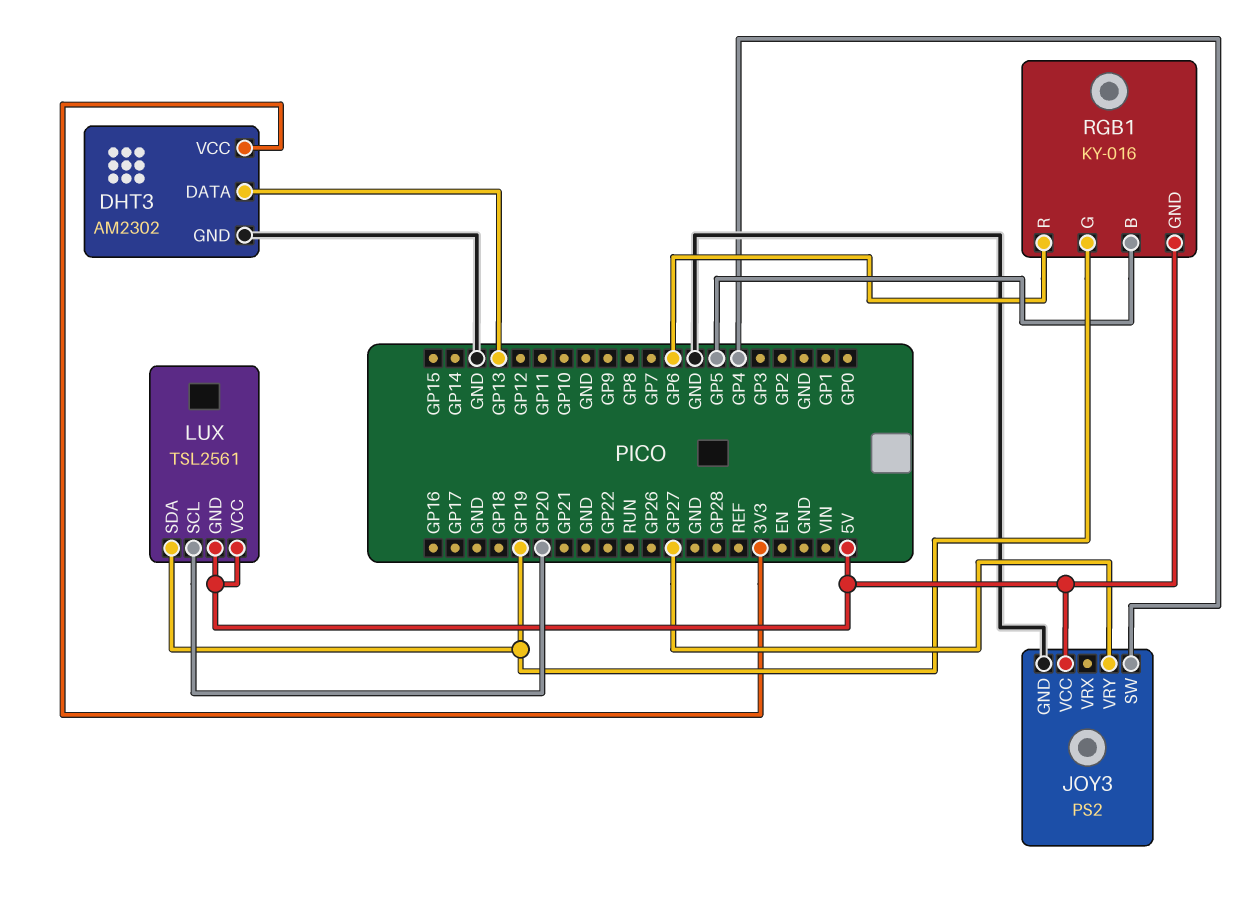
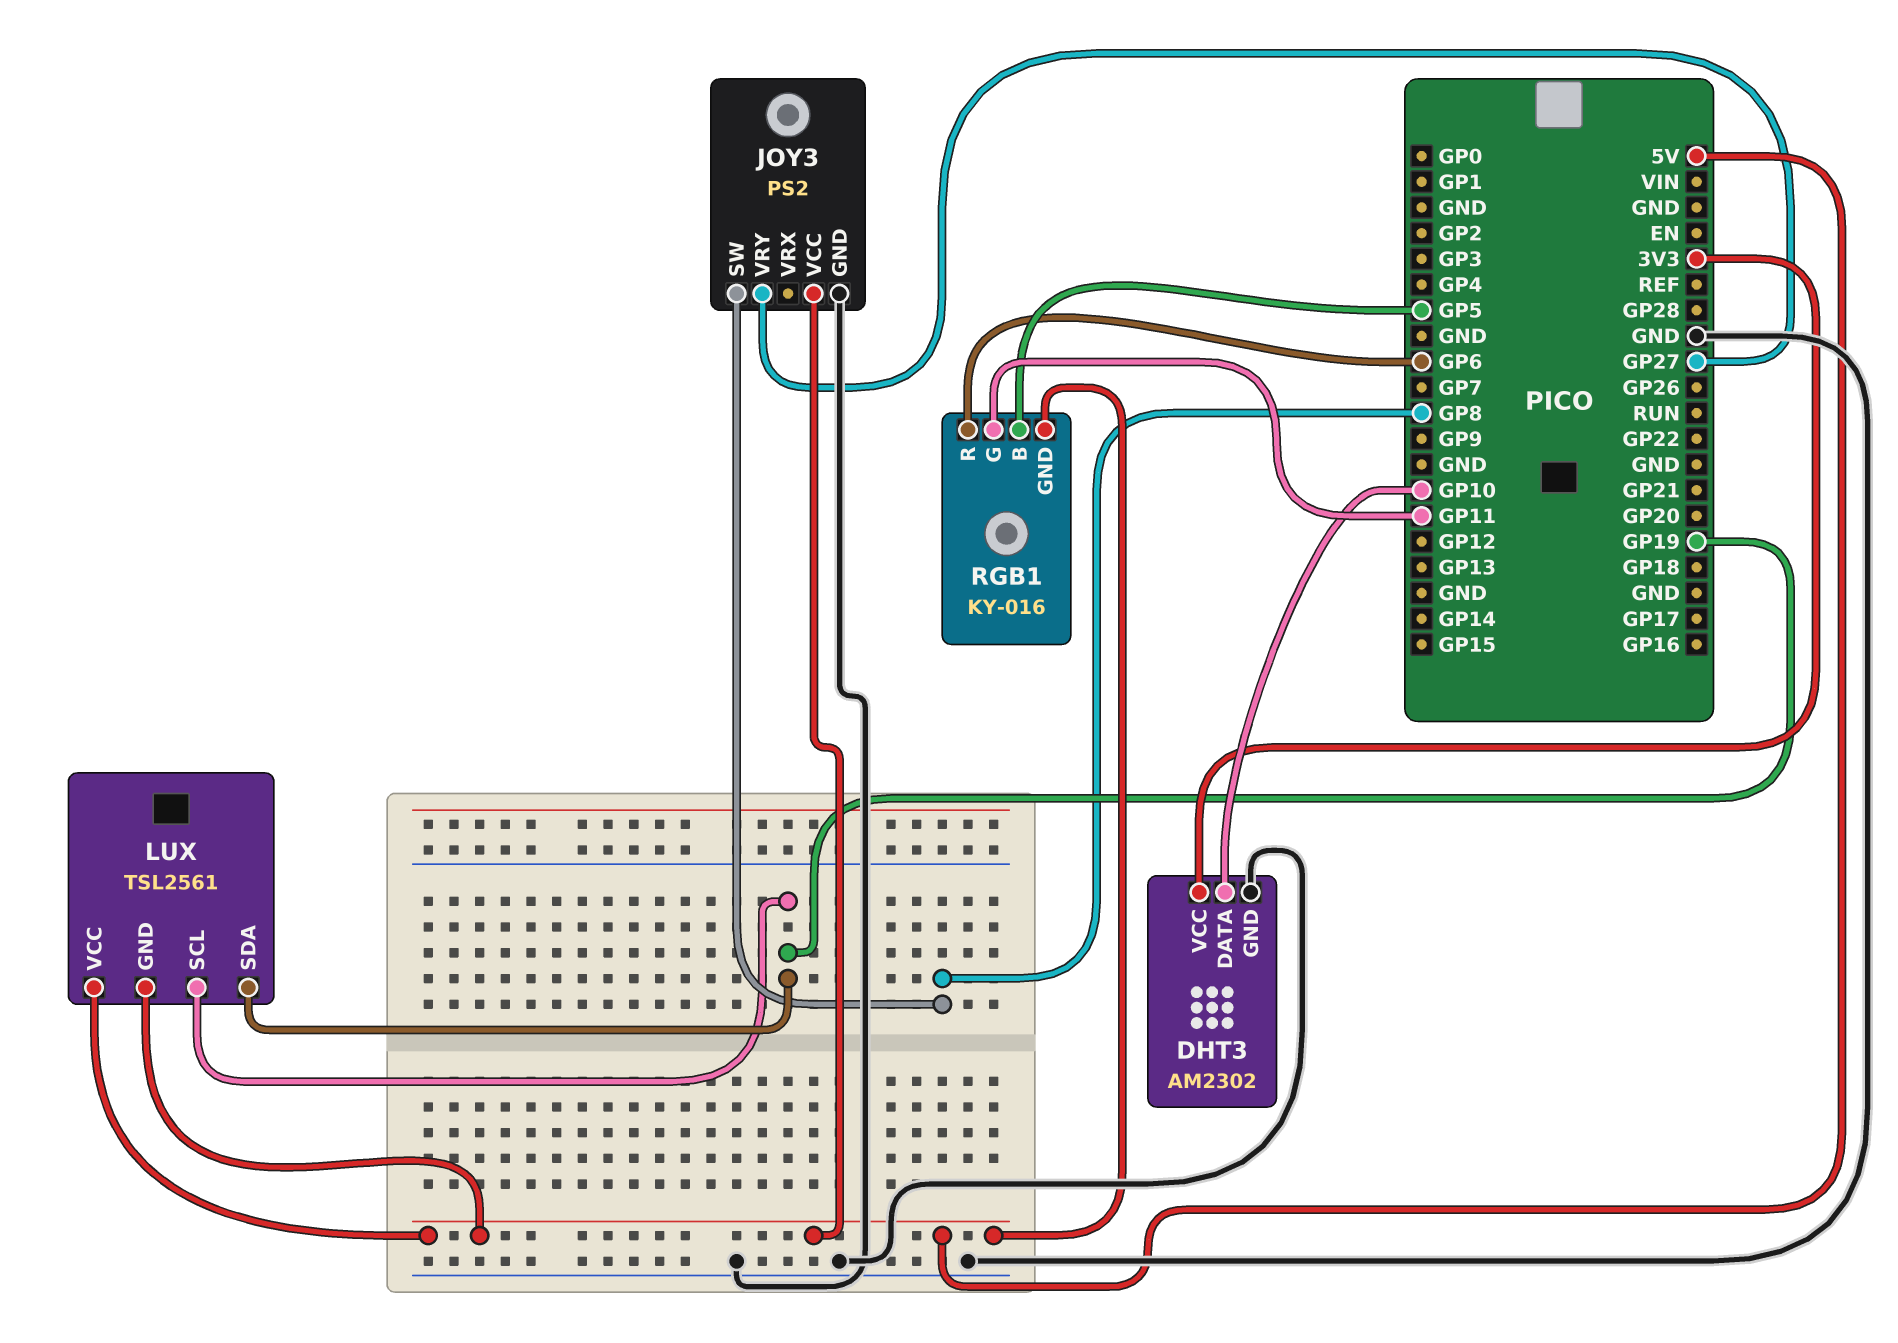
DHT3 pin DATA: GP13 -> GP10
JOY3 pin SW: GP4 -> GP8
LUX pin SCL: GP20 -> GP19
RGB1 pin G: GP19 -> GP11

